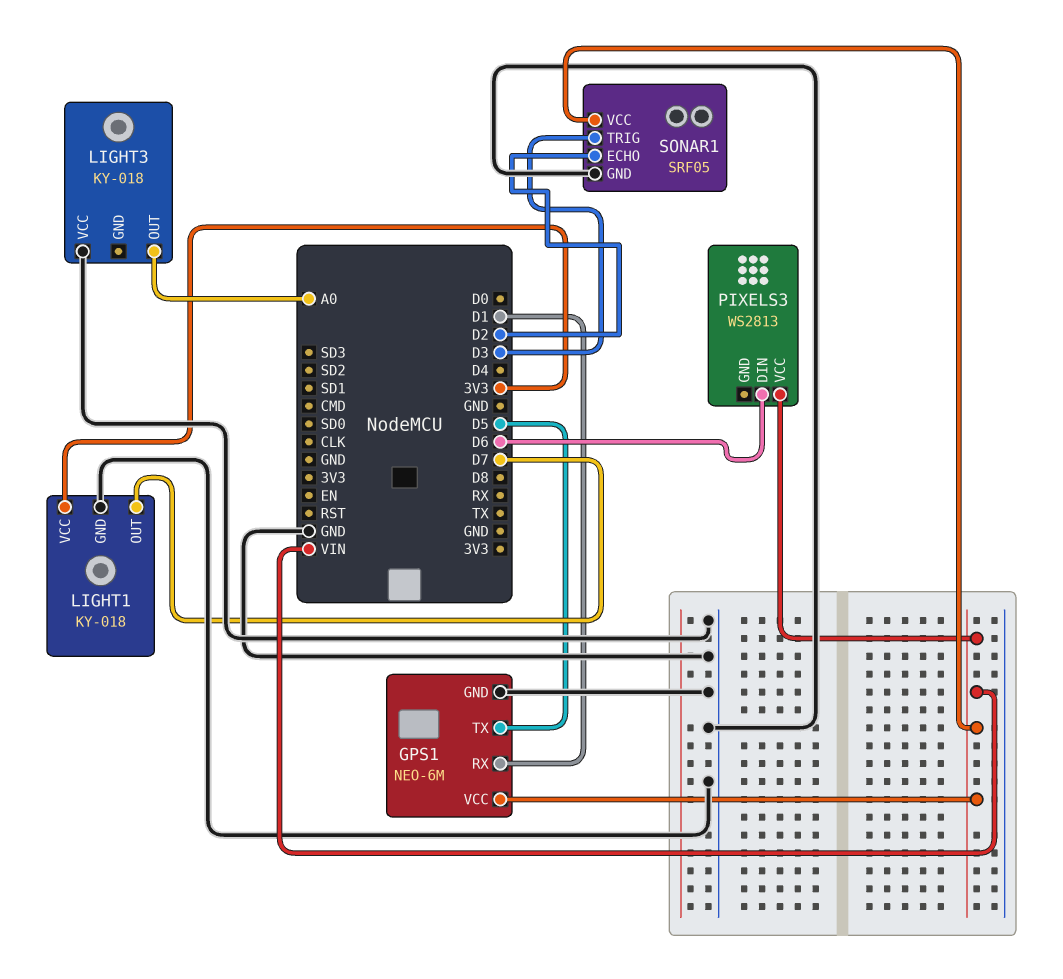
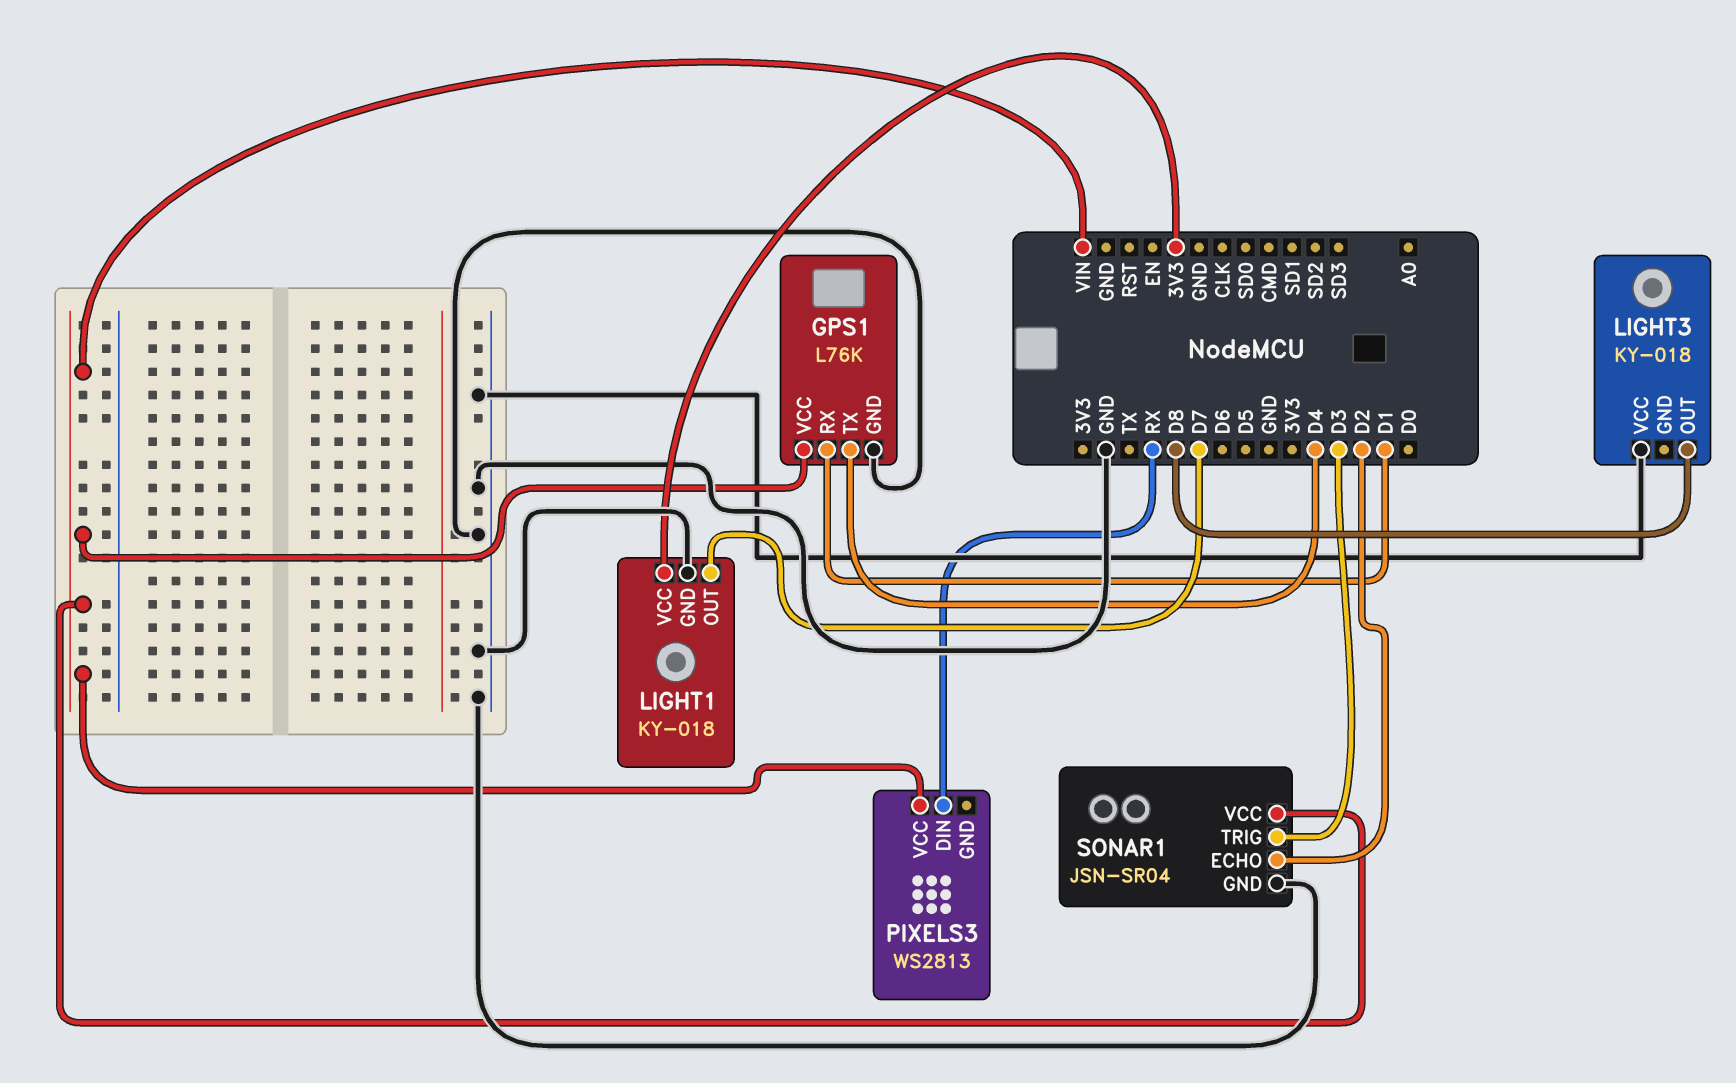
GPS1: NEO-6M -> L76K
GPS1 pin TX: D5 -> D4
LIGHT3 pin OUT: A0 -> D8
PIXELS3 pin DIN: D6 -> RX
SONAR1: SRF05 -> JSN-SR04

